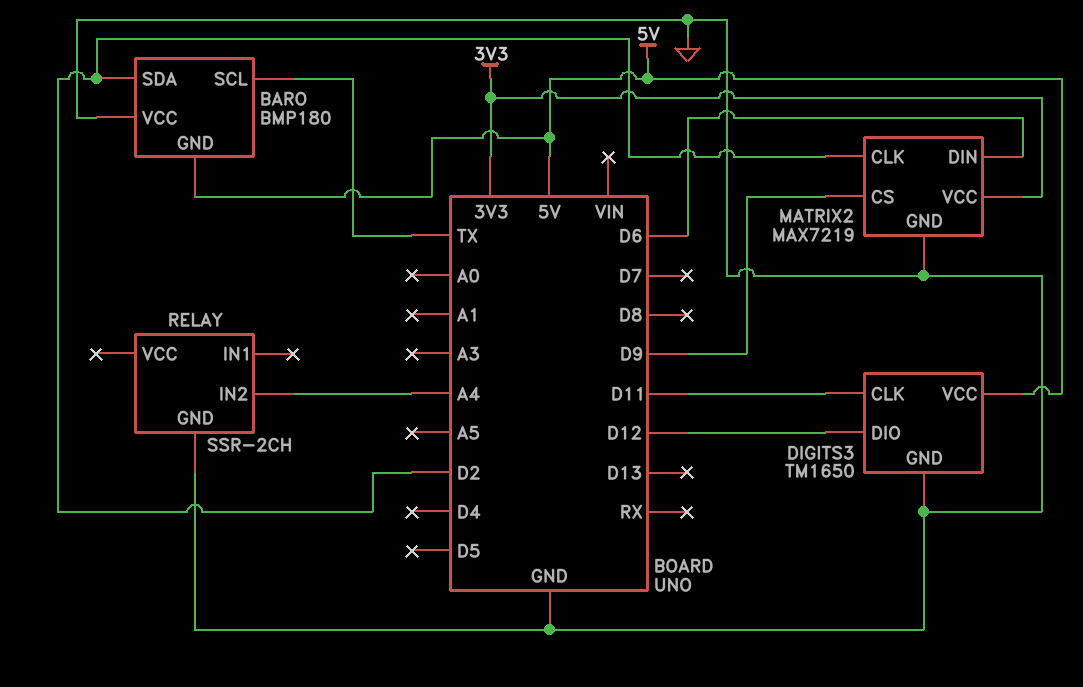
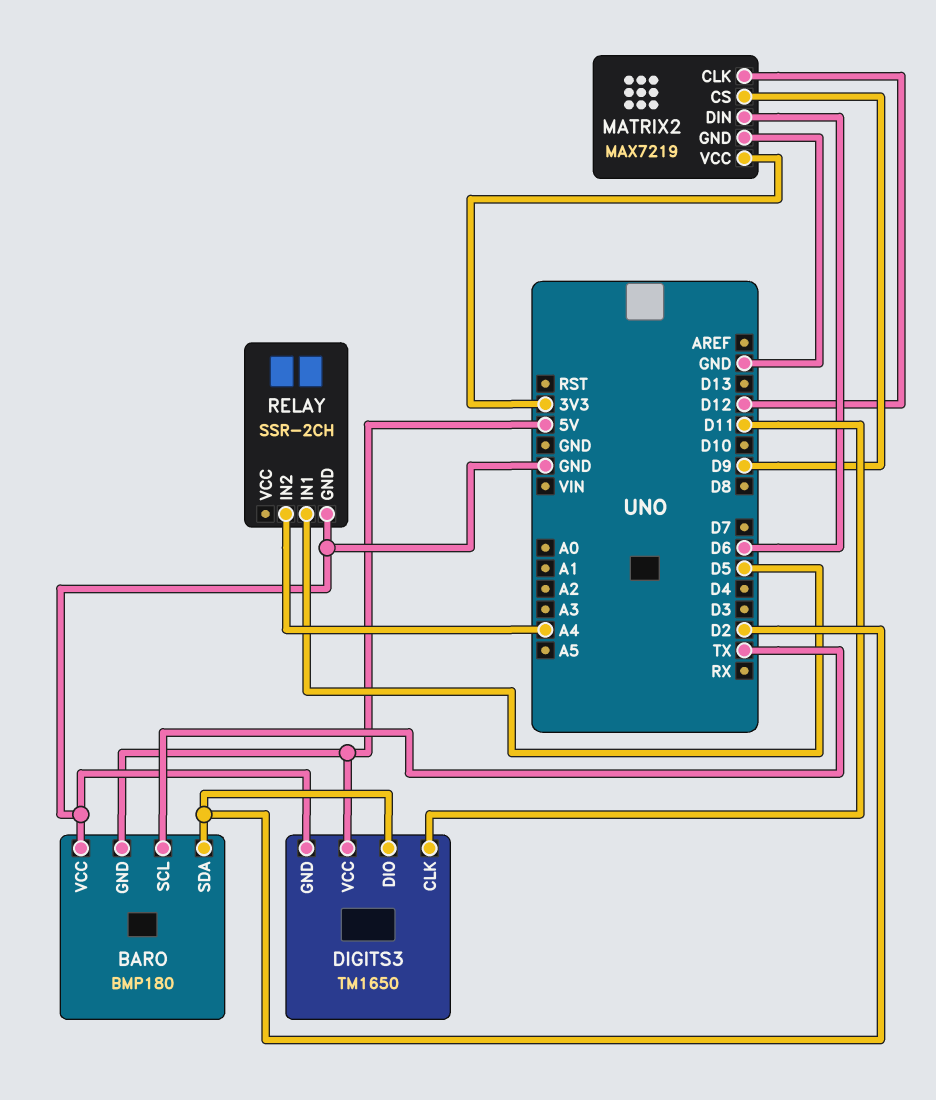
DIGITS3 pin DIO: D12 -> D2
MATRIX2 pin CLK: D2 -> D12
RELAY pin IN1: none -> D5

